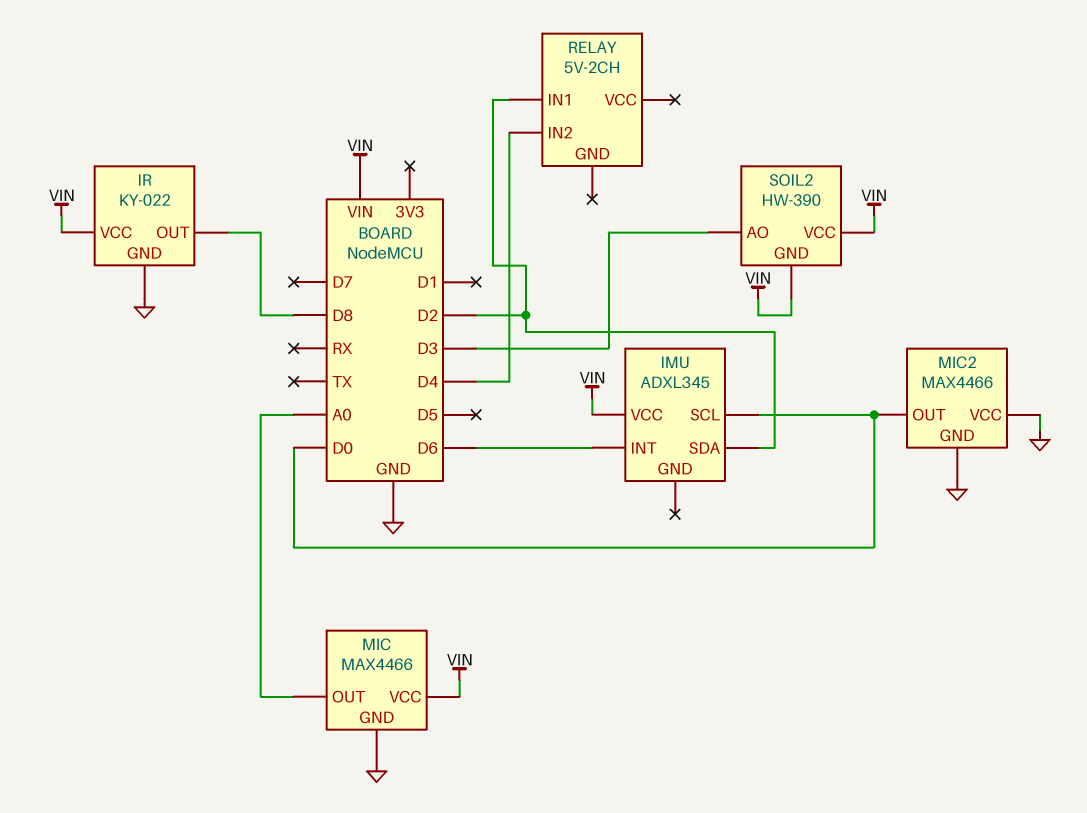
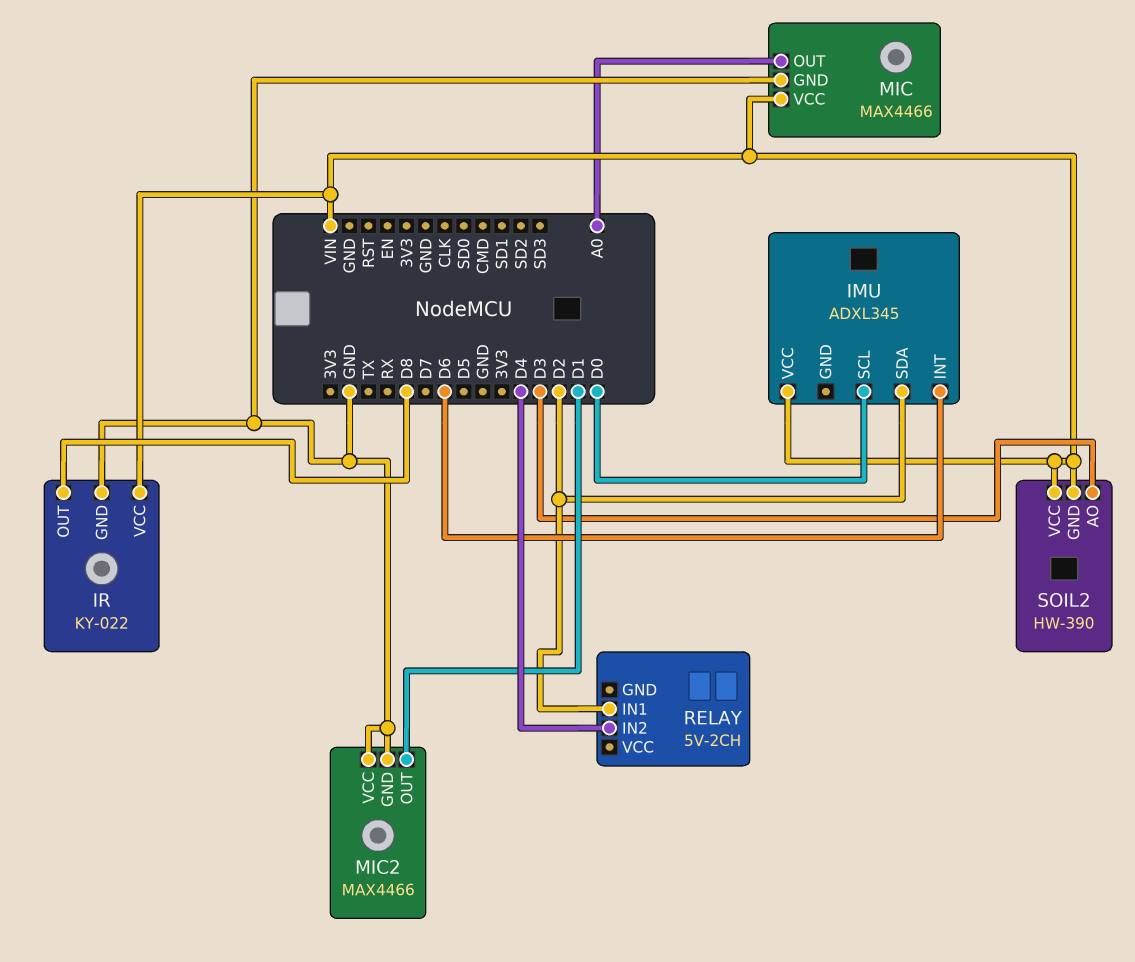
MIC2 pin OUT: D0 -> D1

